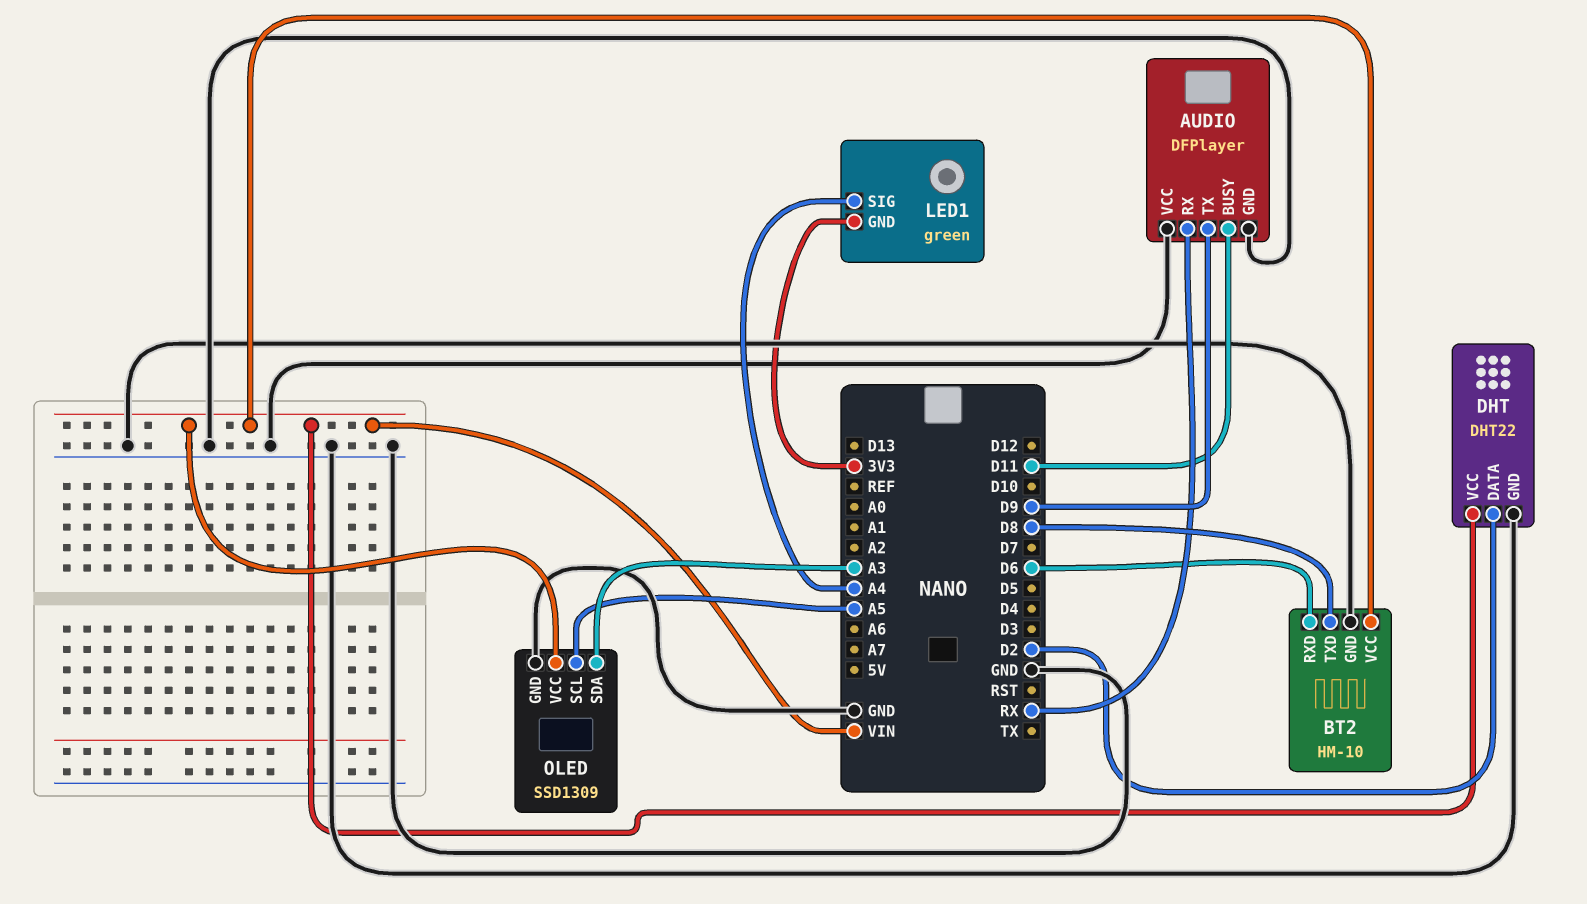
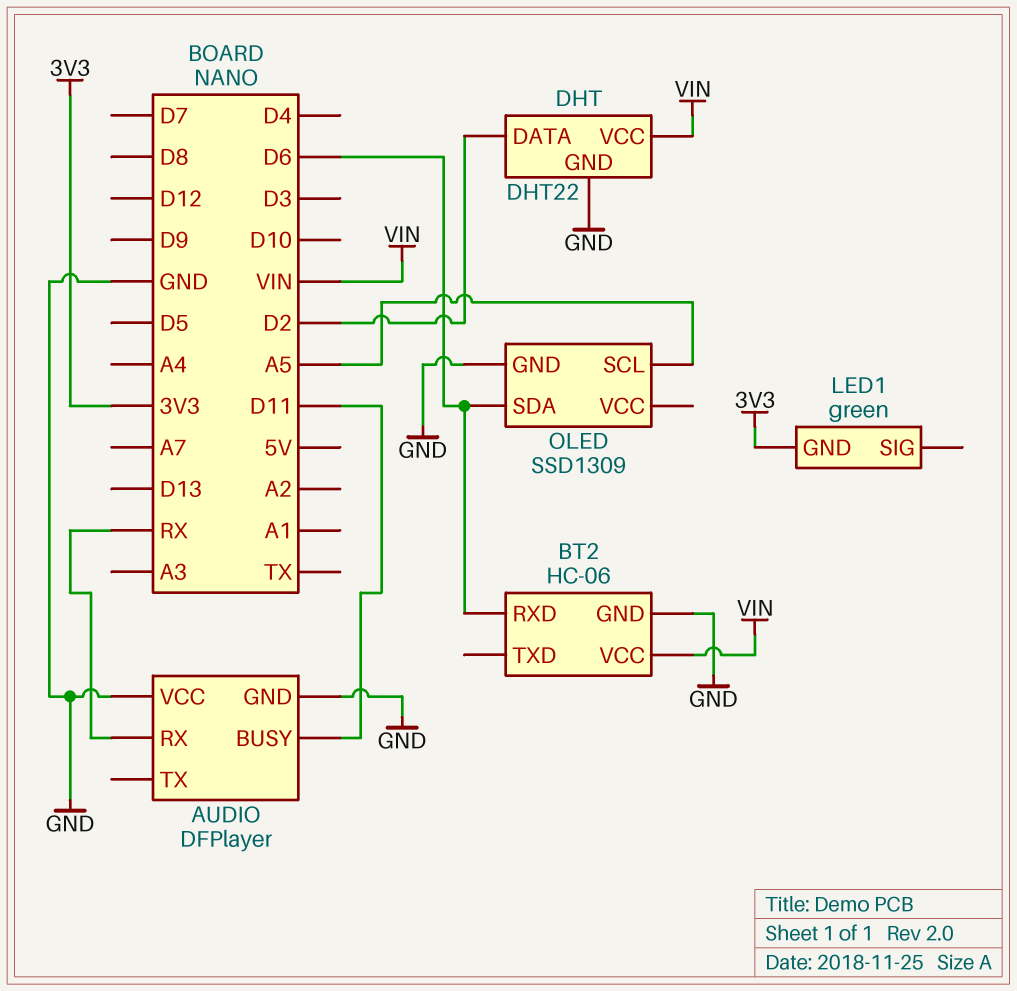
AUDIO pin TX: D9 -> none
BT2: HM-10 -> HC-06
BT2 pin TXD: D8 -> none
LED1 pin SIG: A4 -> none
OLED pin SDA: A3 -> D6
OLED pin VCC: VIN -> none

